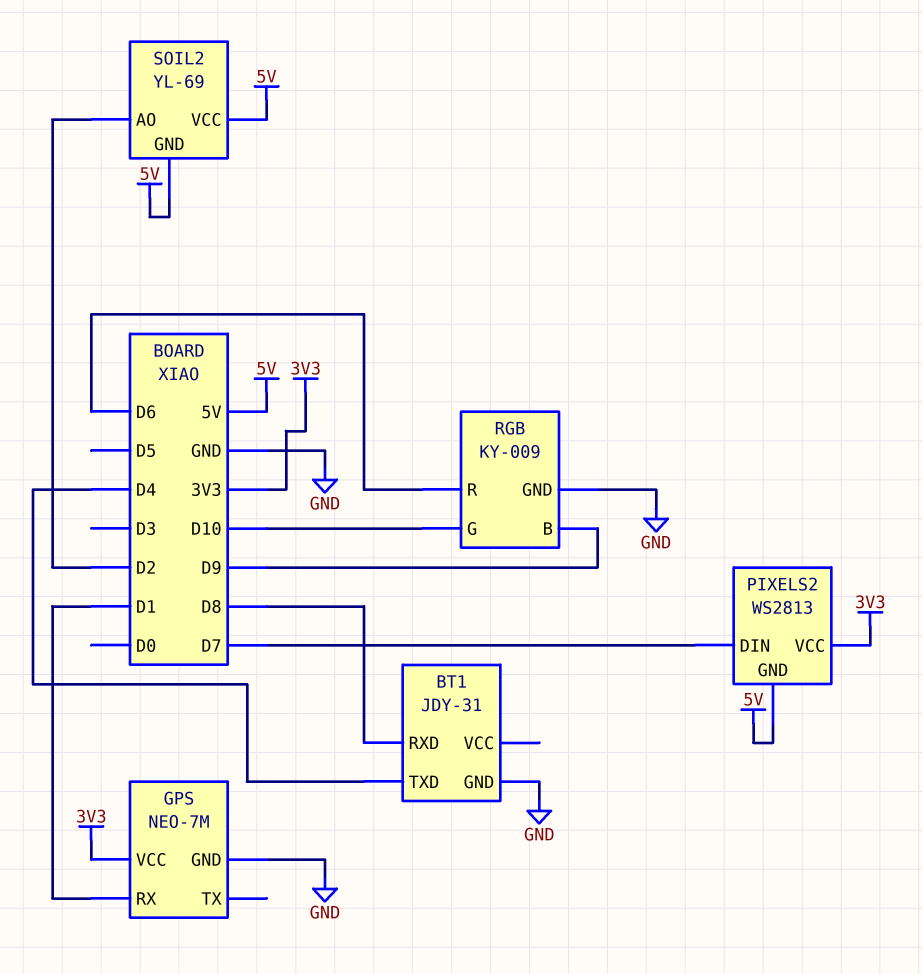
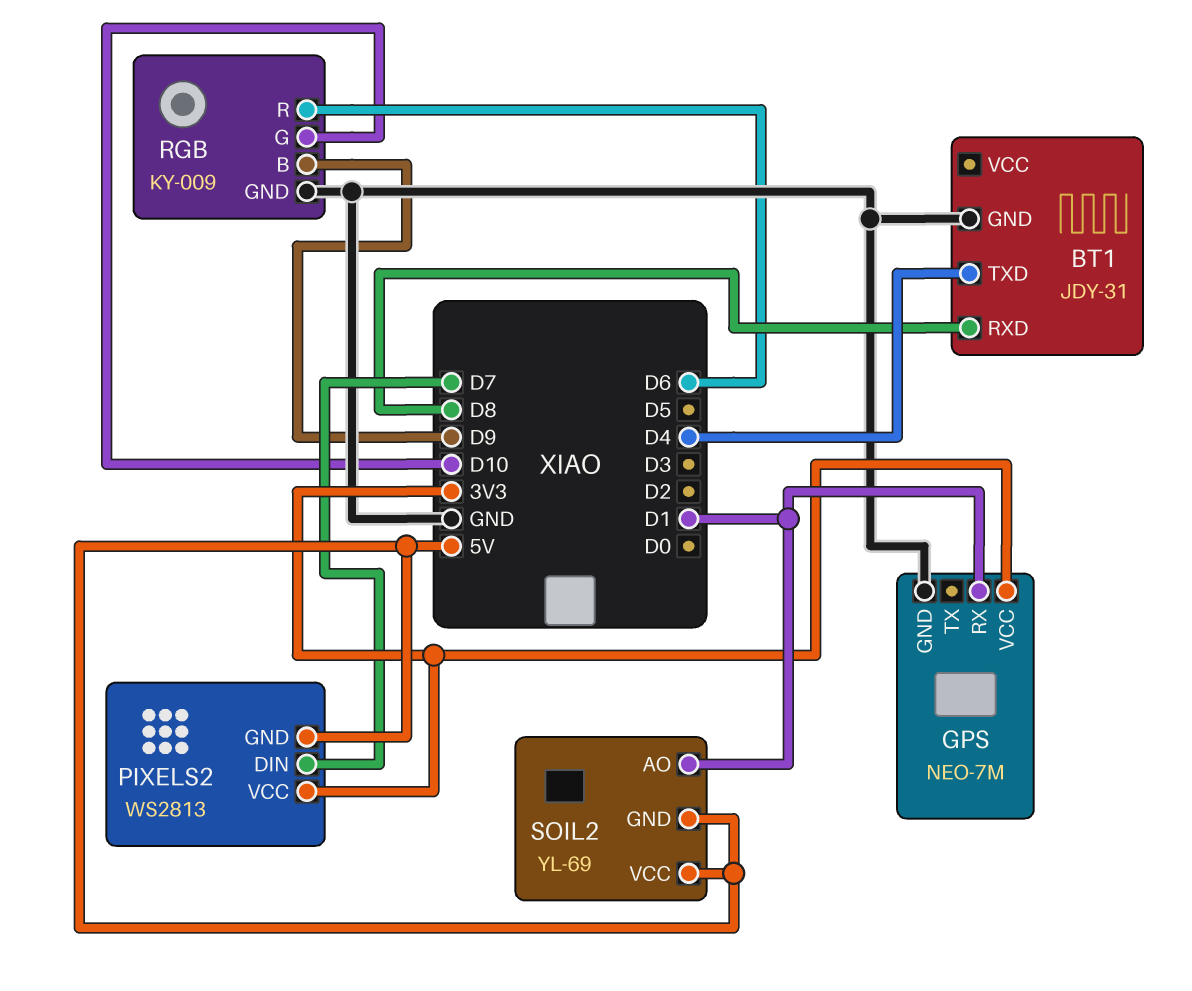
SOIL2 pin AO: D2 -> D1

